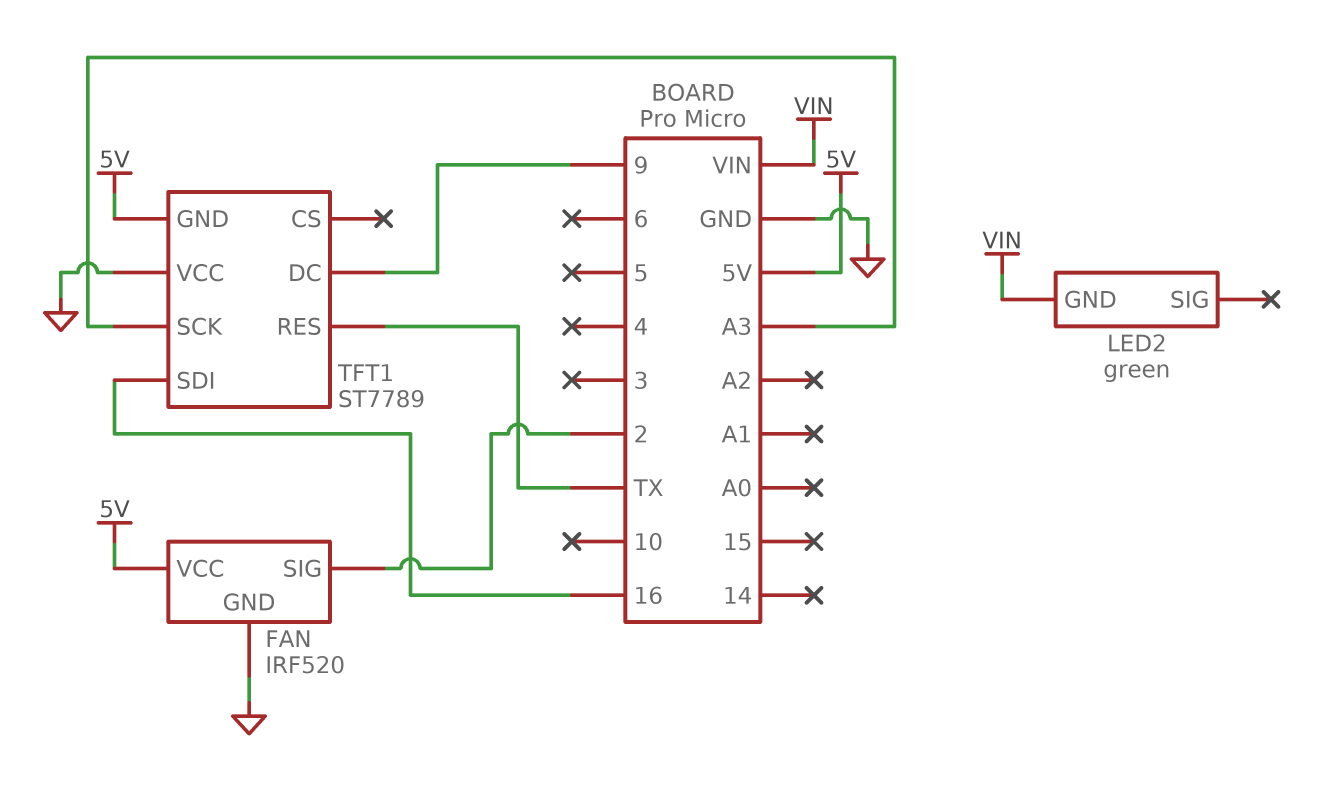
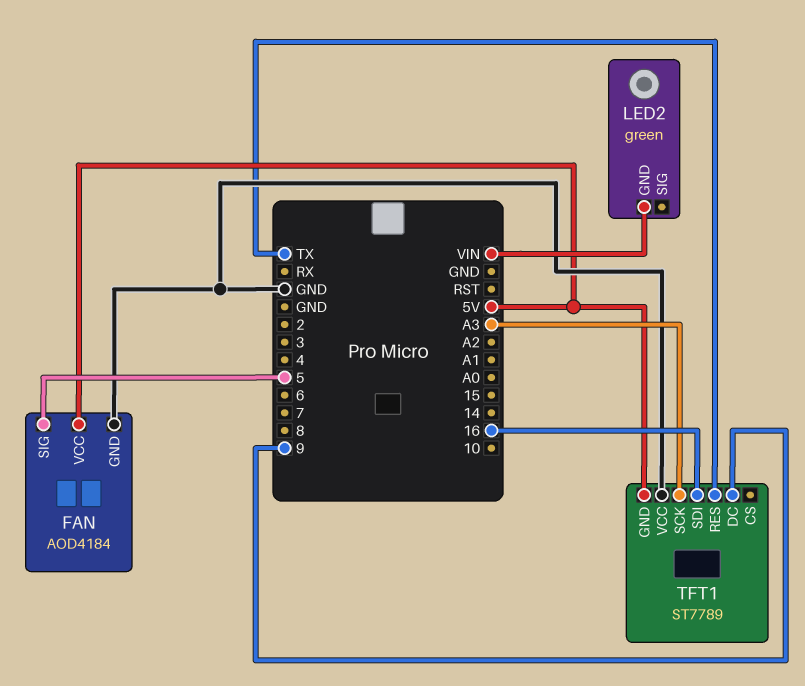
FAN: IRF520 -> AOD4184
FAN pin SIG: 2 -> 5

